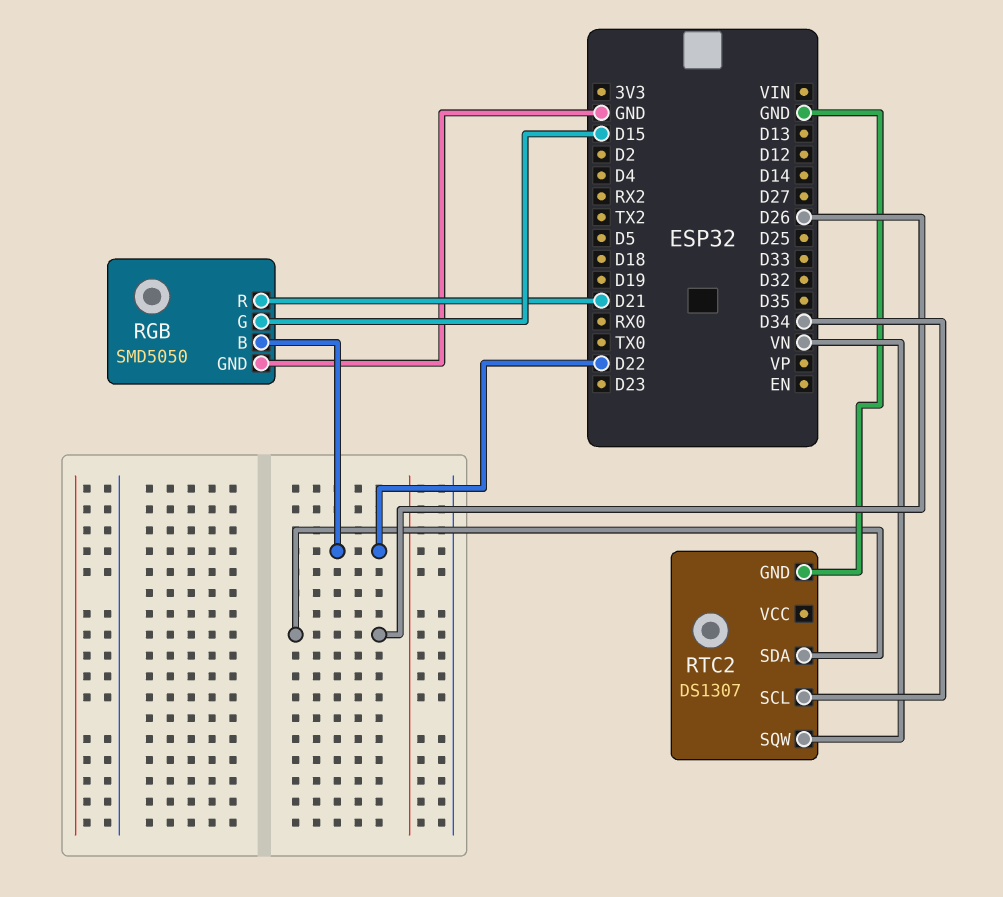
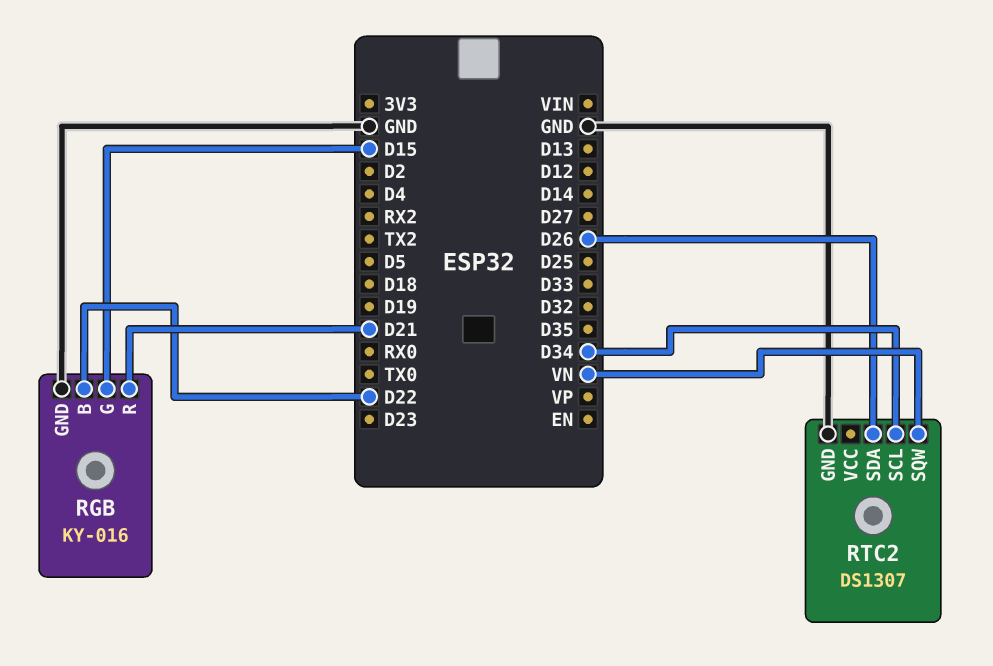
RGB: SMD5050 -> KY-016

